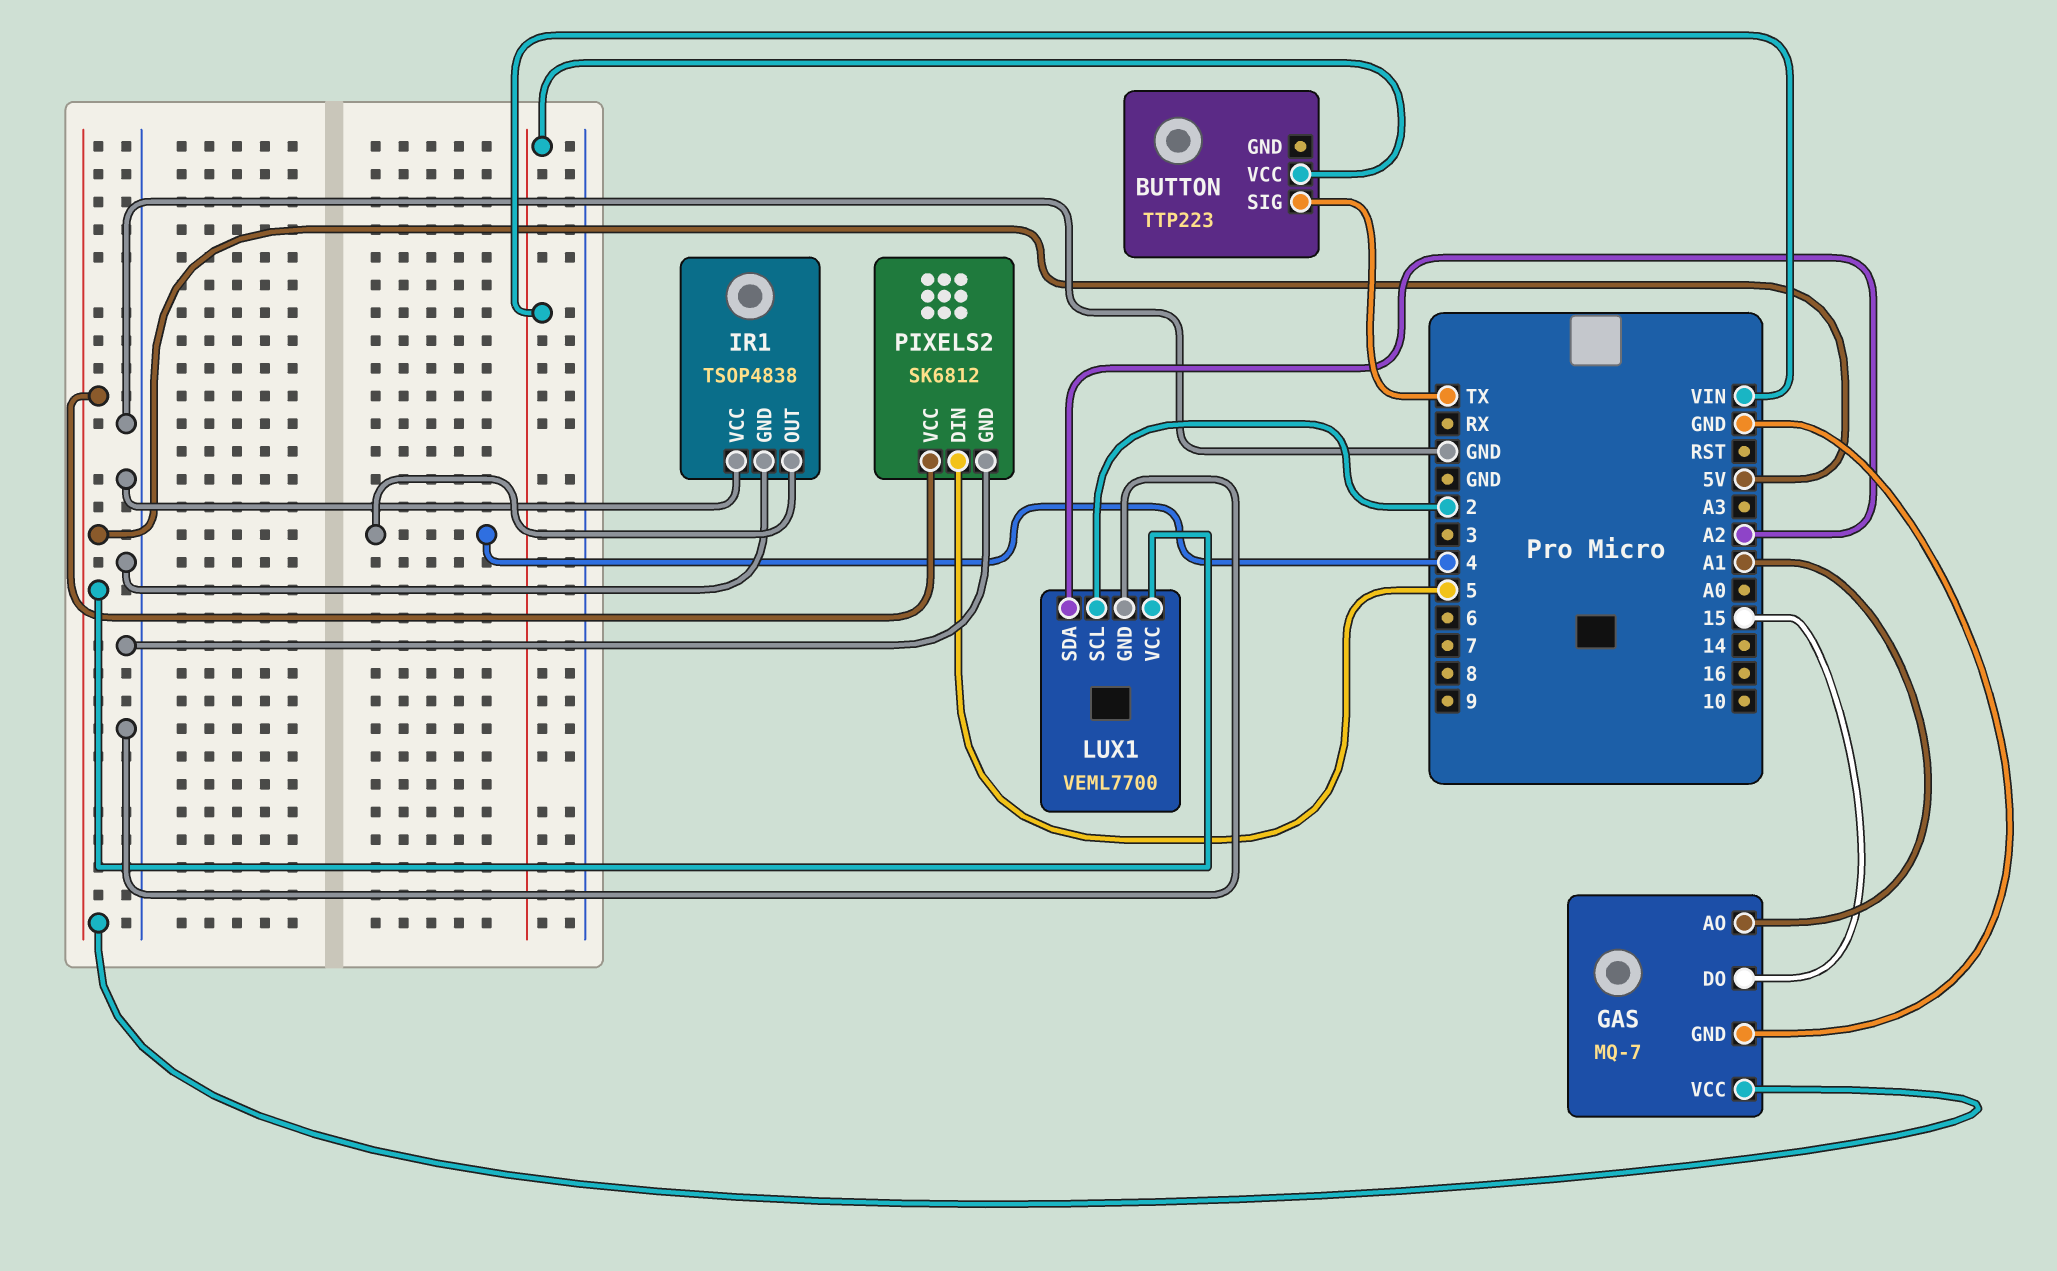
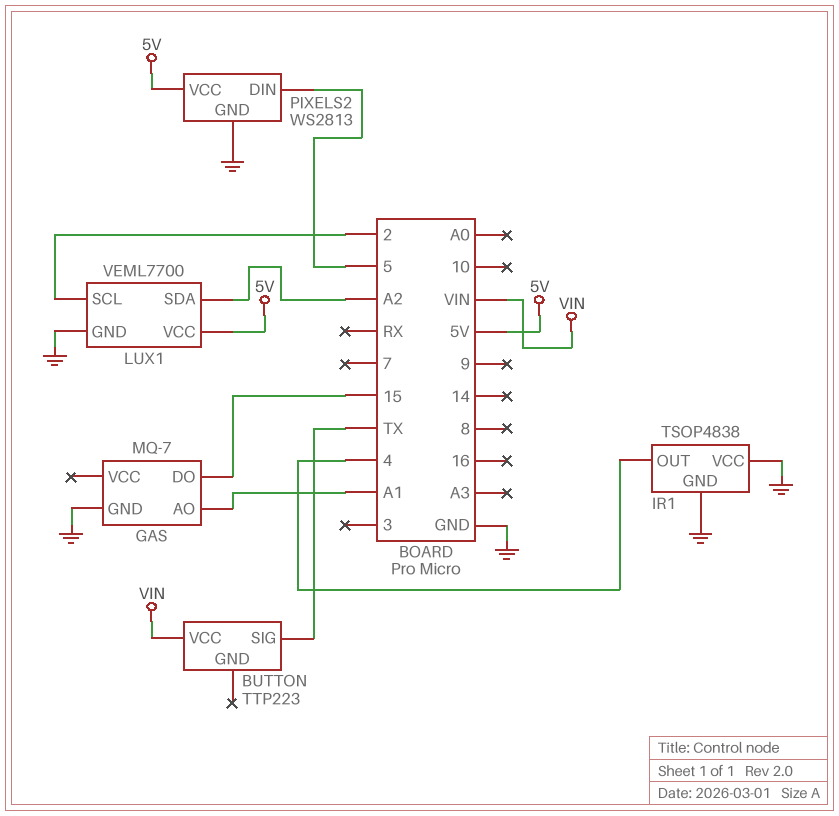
GAS pin VCC: 5V -> none
PIXELS2: SK6812 -> WS2813

